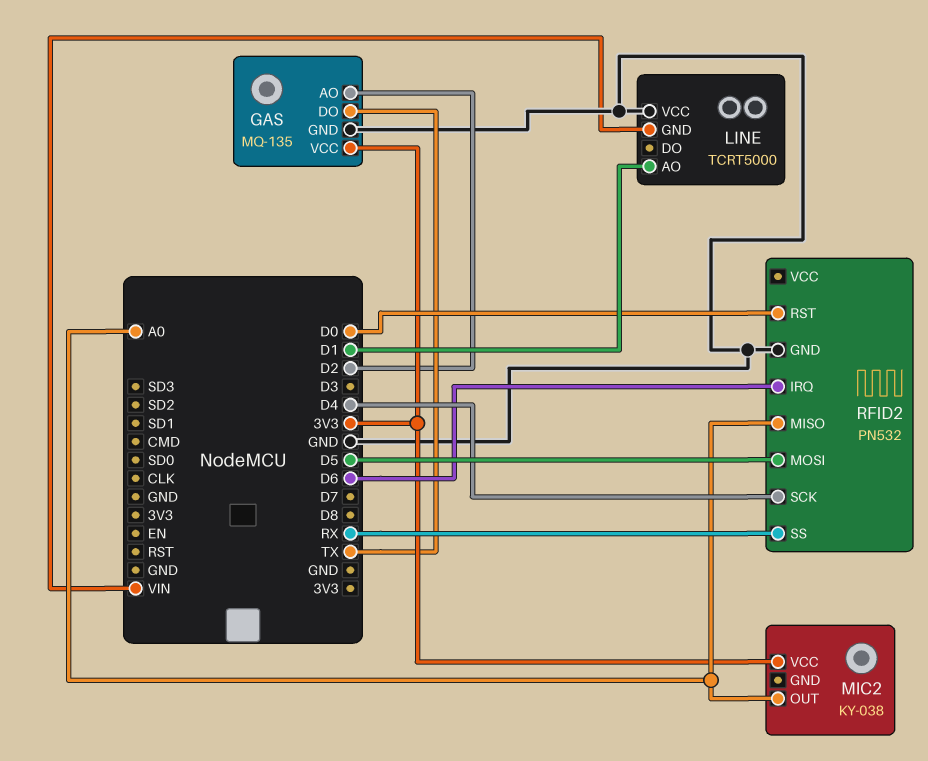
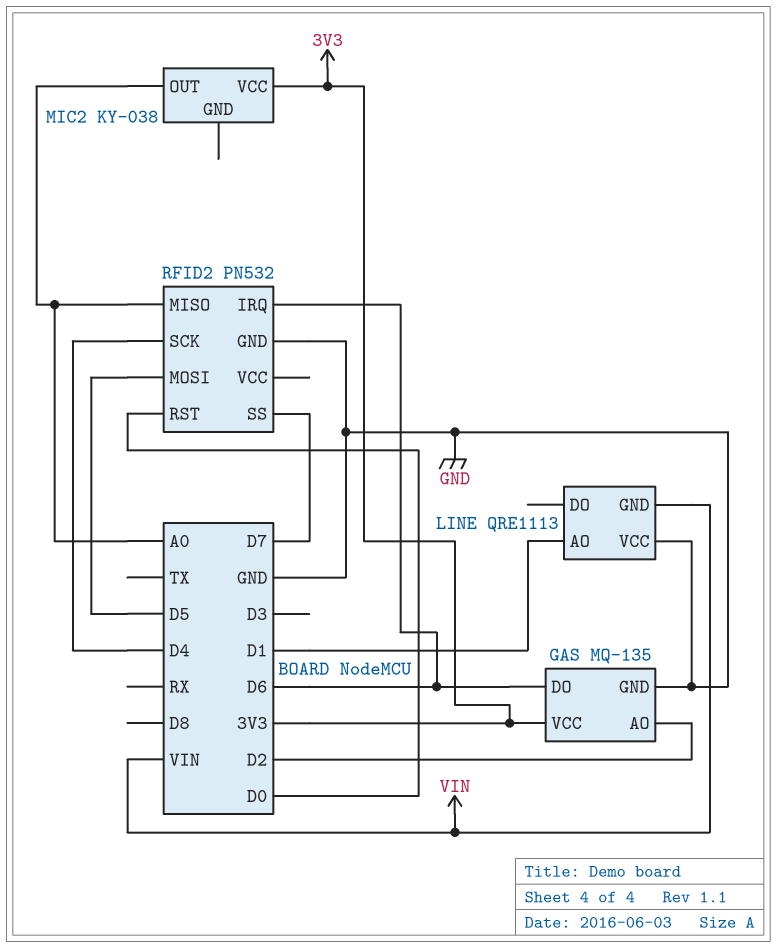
GAS pin DO: TX -> D6
LINE: TCRT5000 -> QRE1113
RFID2 pin SS: RX -> D7

